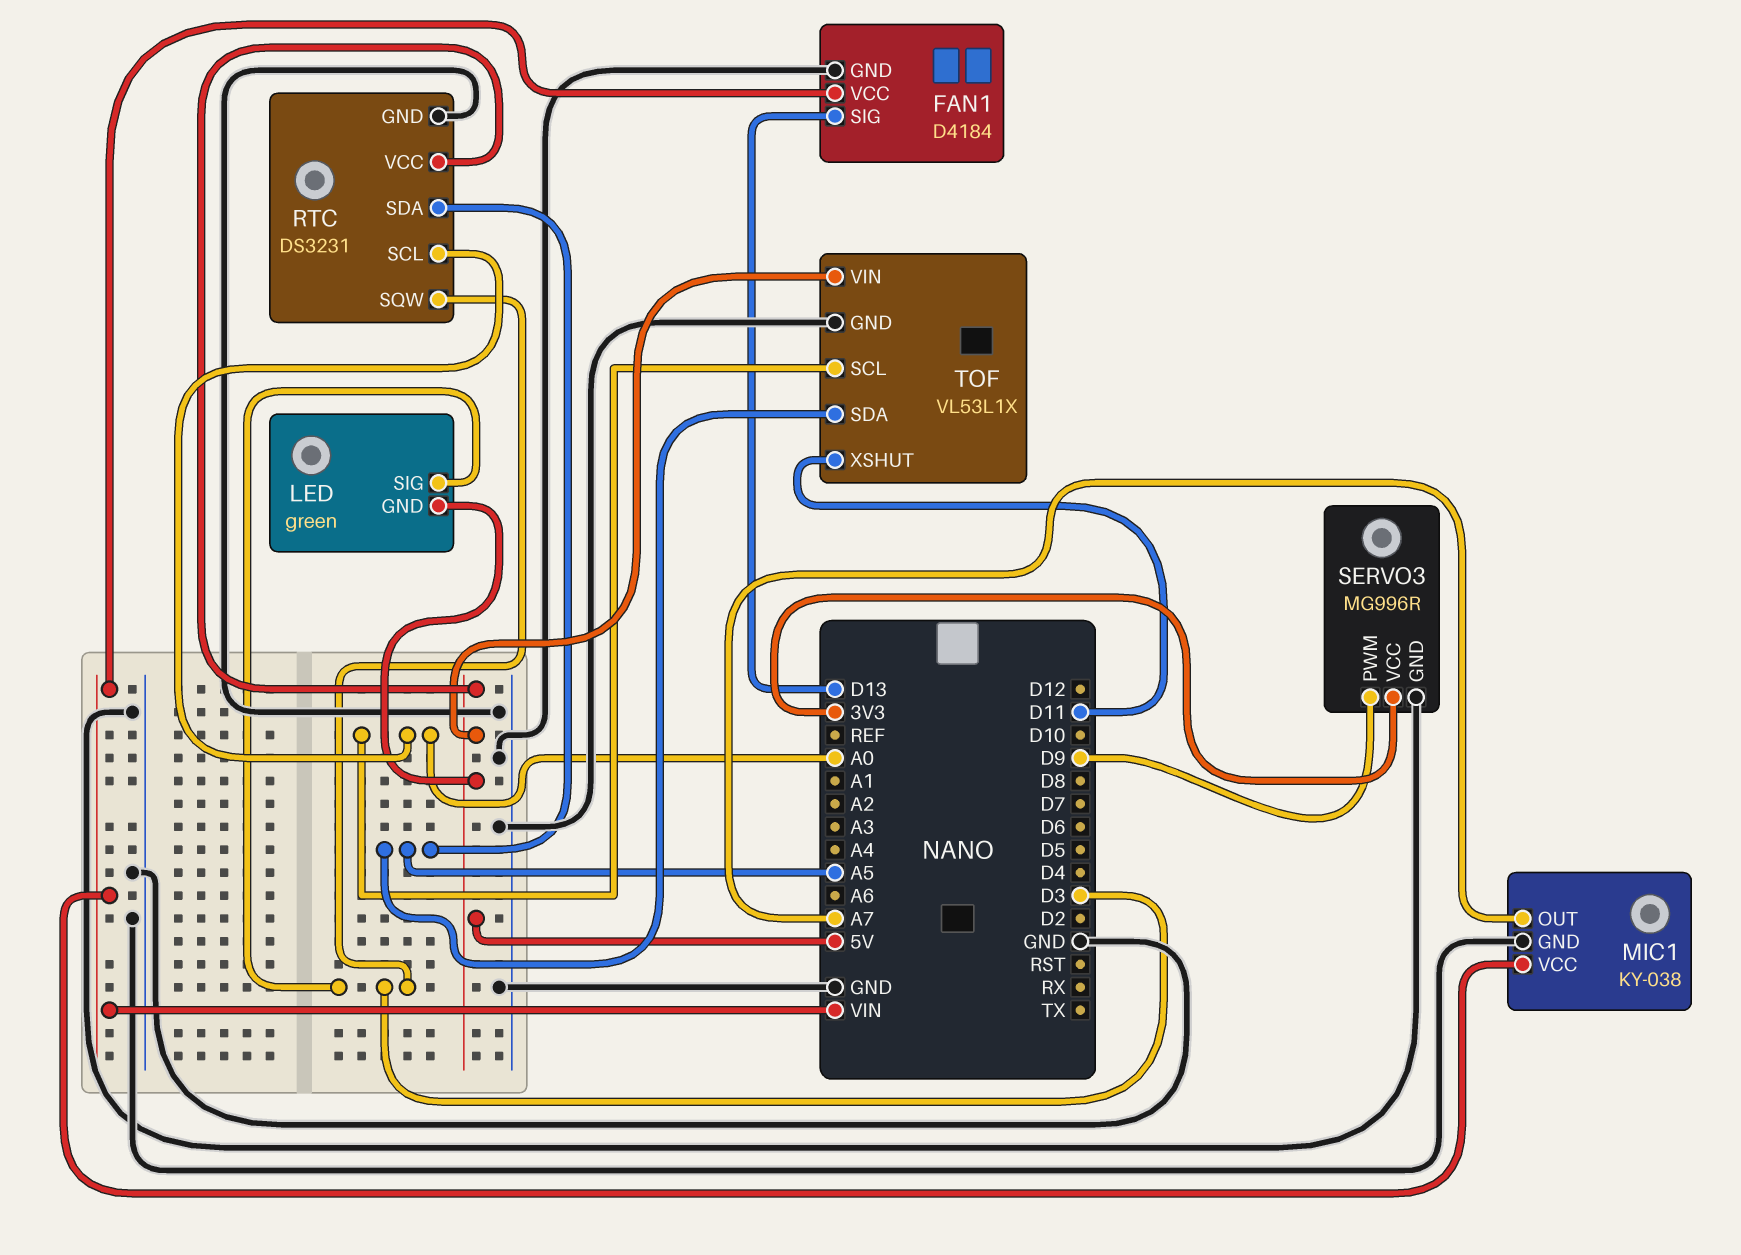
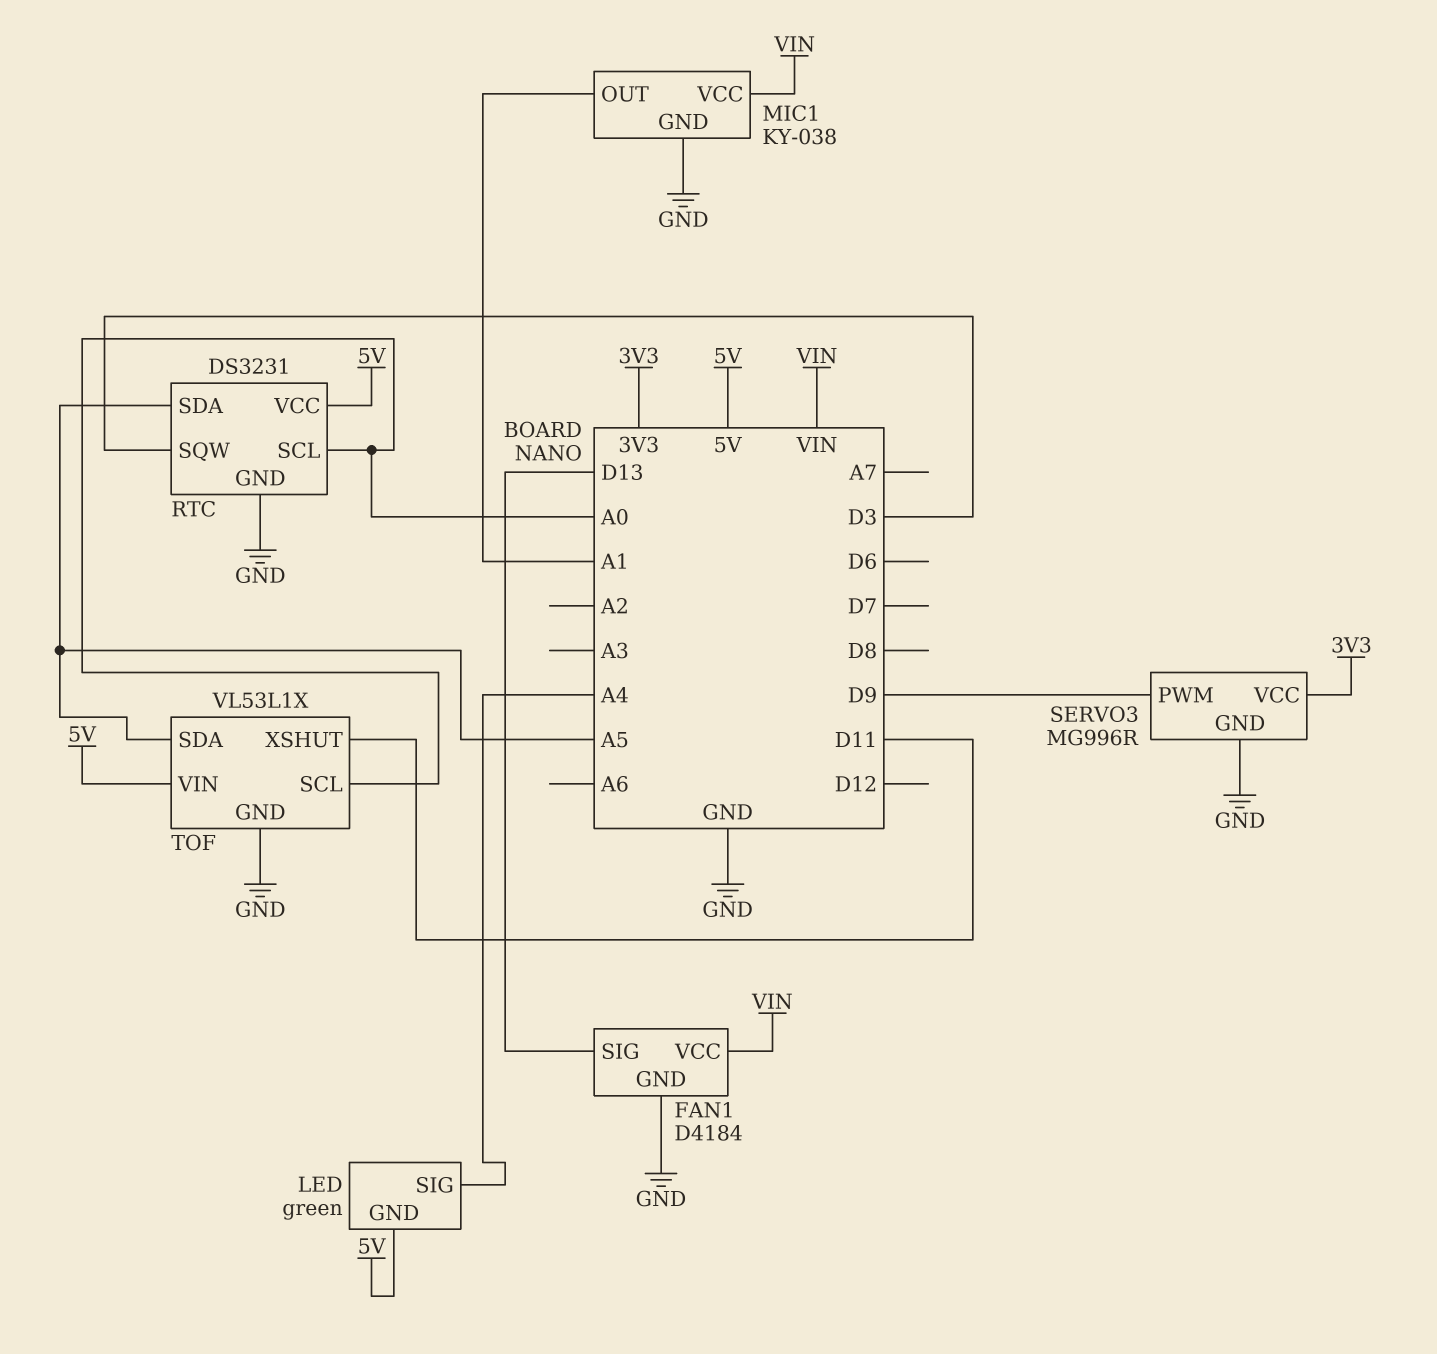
LED pin SIG: D3 -> A4
MIC1 pin OUT: A7 -> A1

